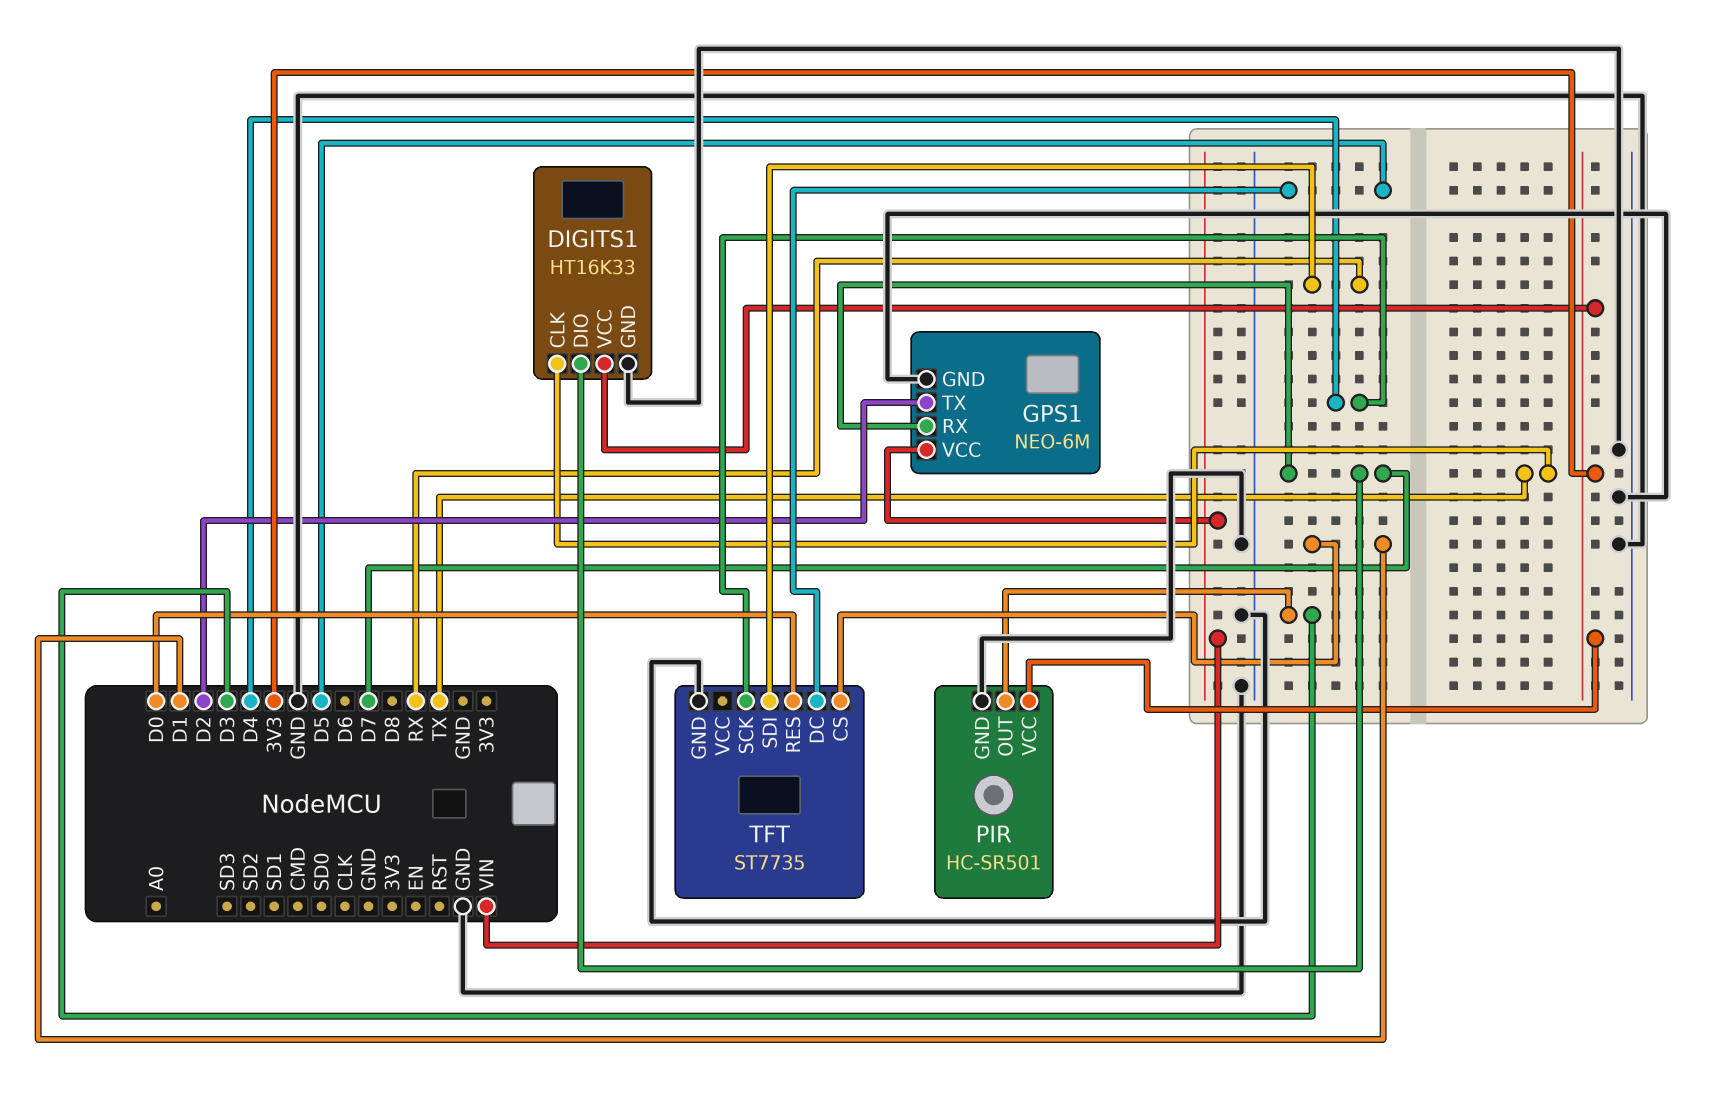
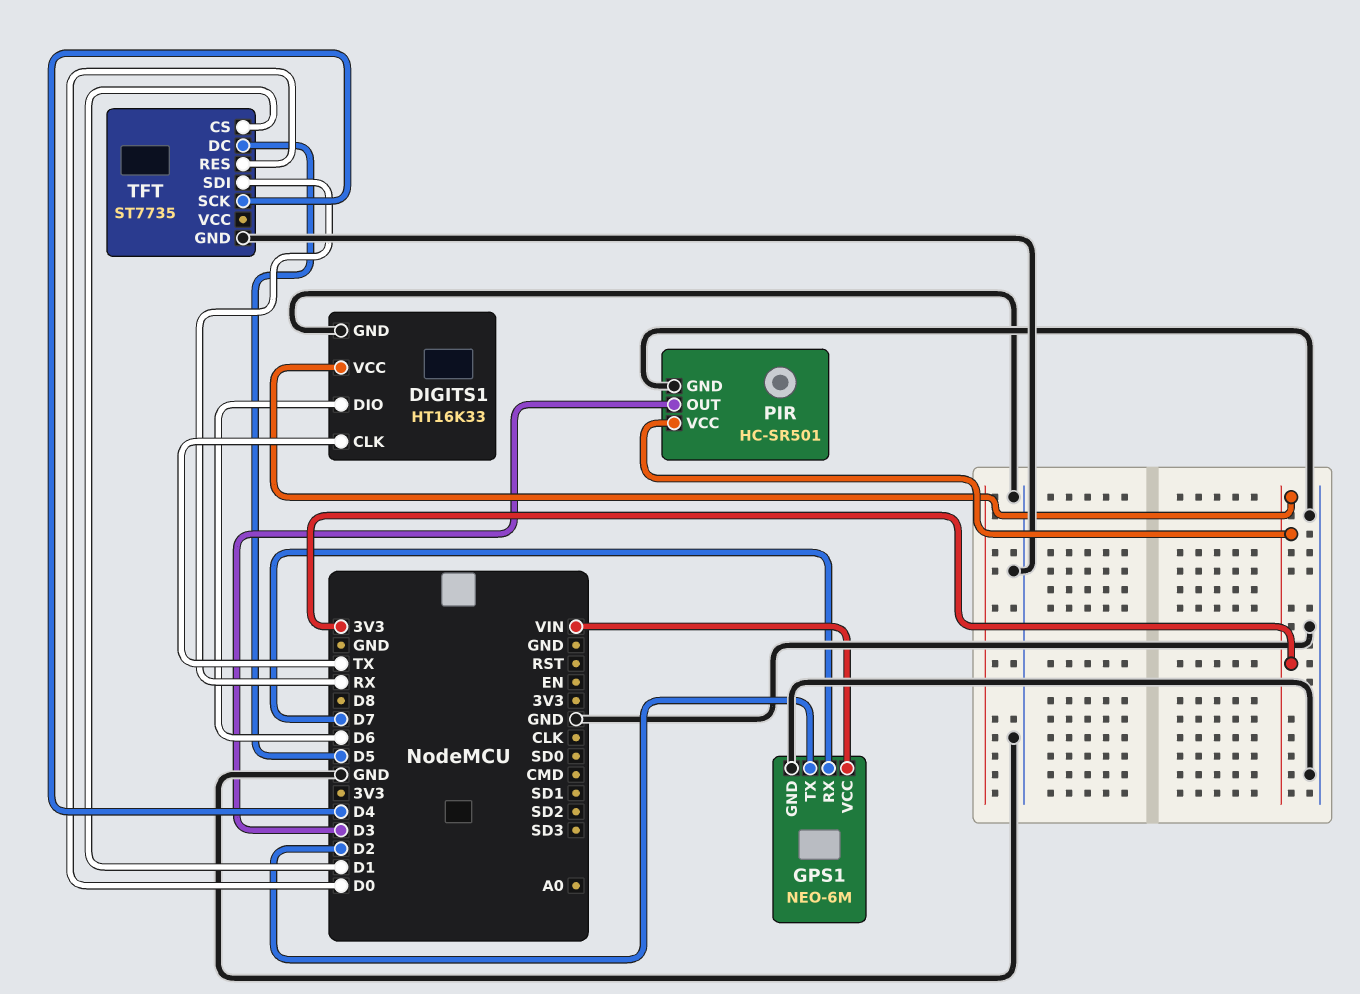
DIGITS1 pin DIO: D7 -> D6

